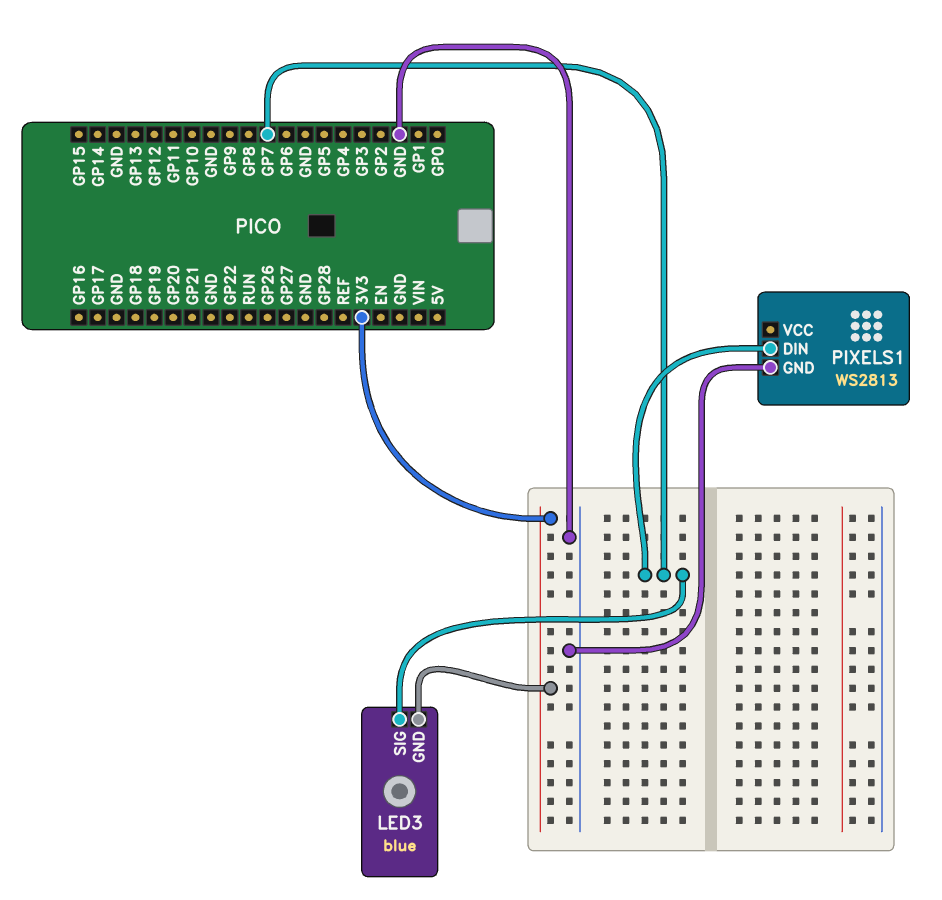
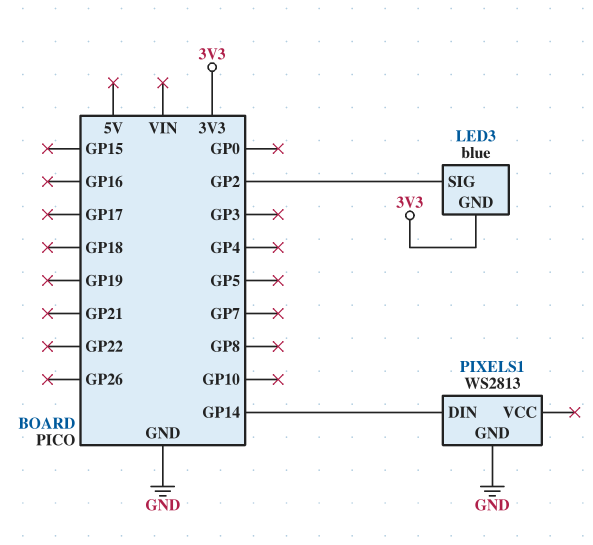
LED3 pin SIG: GP7 -> GP2
PIXELS1 pin DIN: GP7 -> GP14

